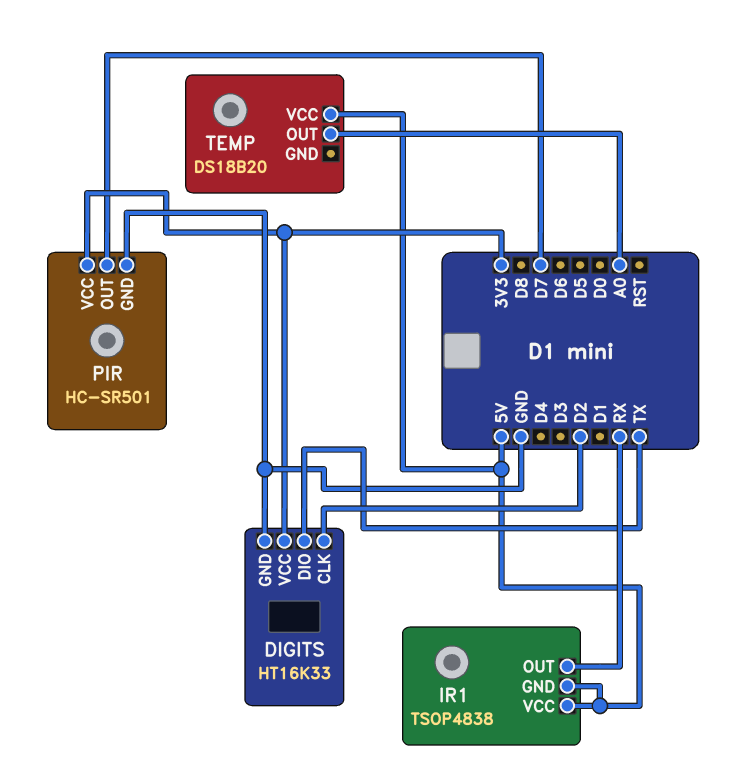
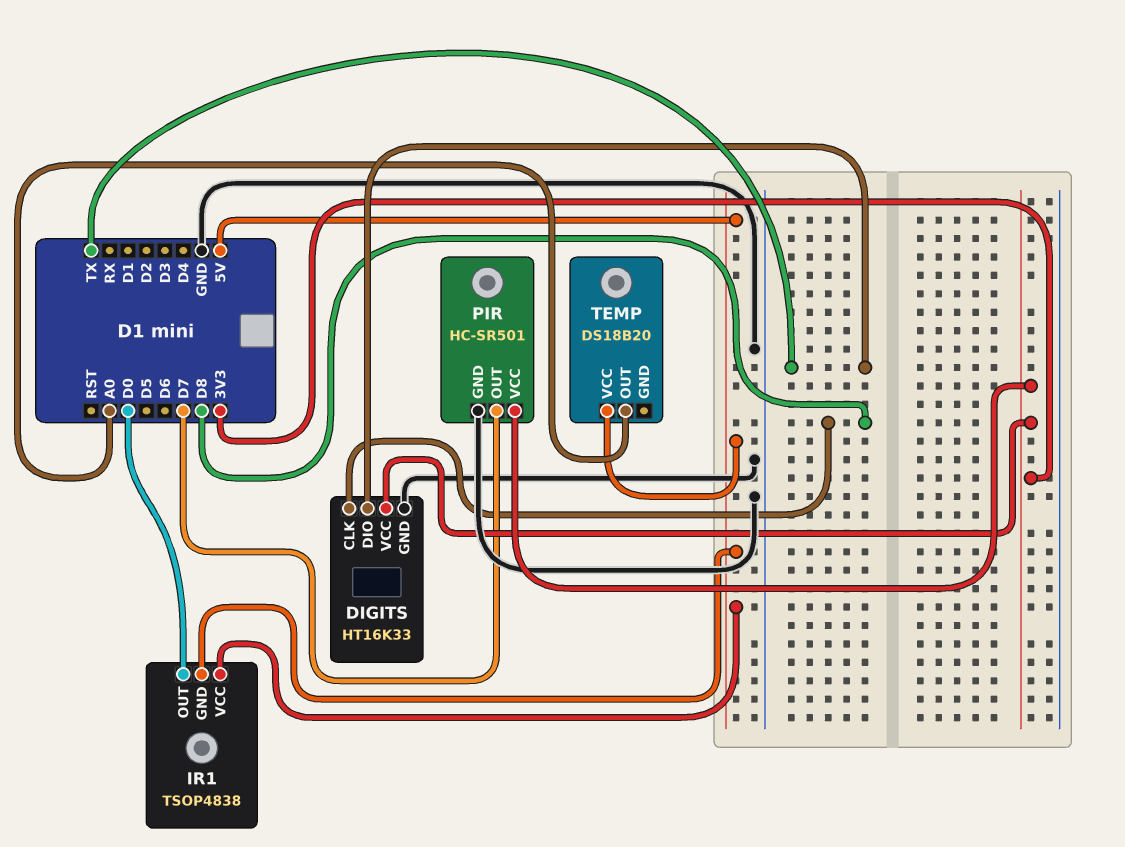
DIGITS pin CLK: D2 -> D8
IR1 pin OUT: RX -> D0

